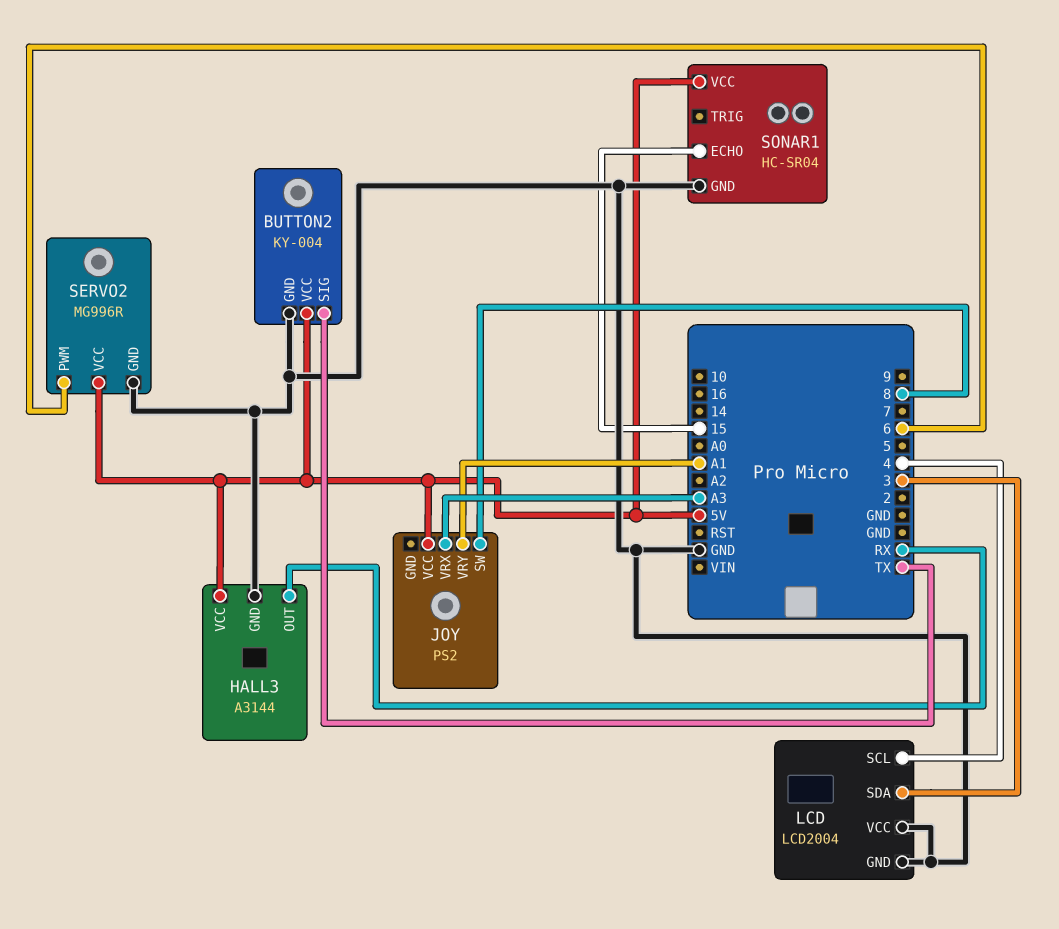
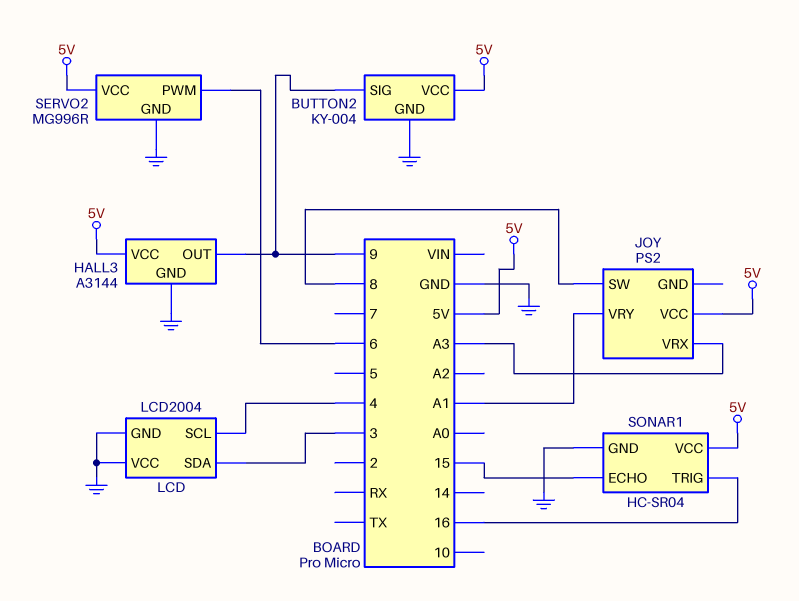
BUTTON2 pin SIG: TX -> 9
HALL3 pin OUT: RX -> 9
SONAR1 pin TRIG: none -> 16

